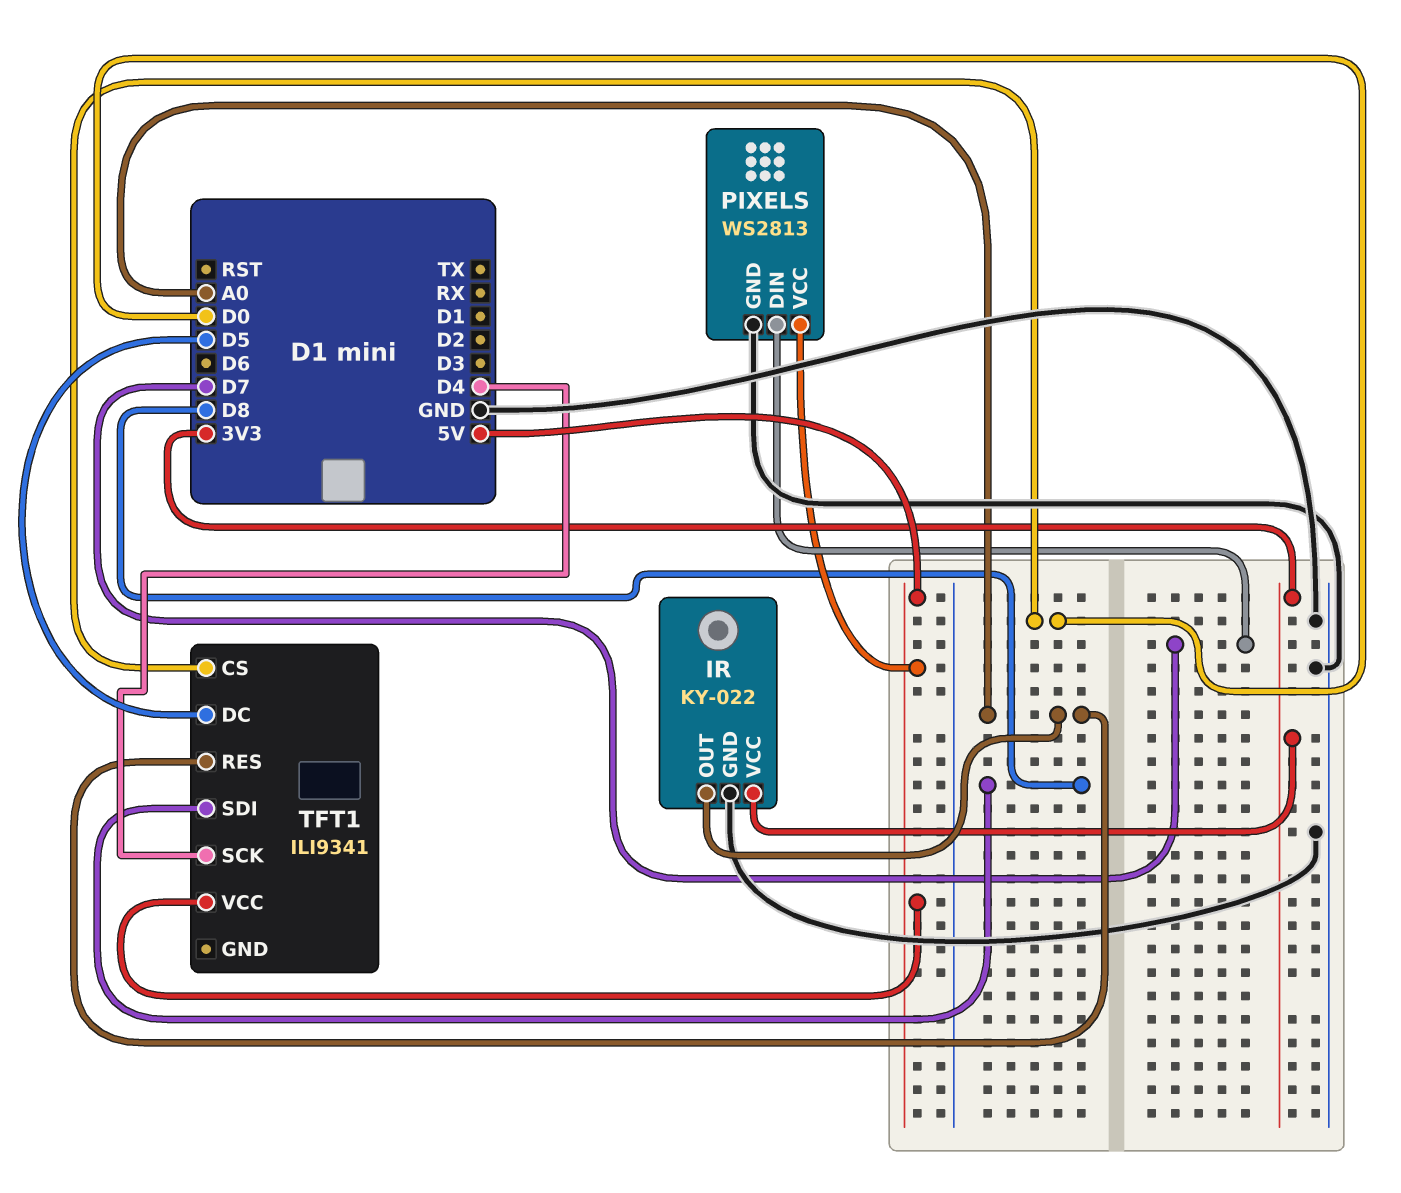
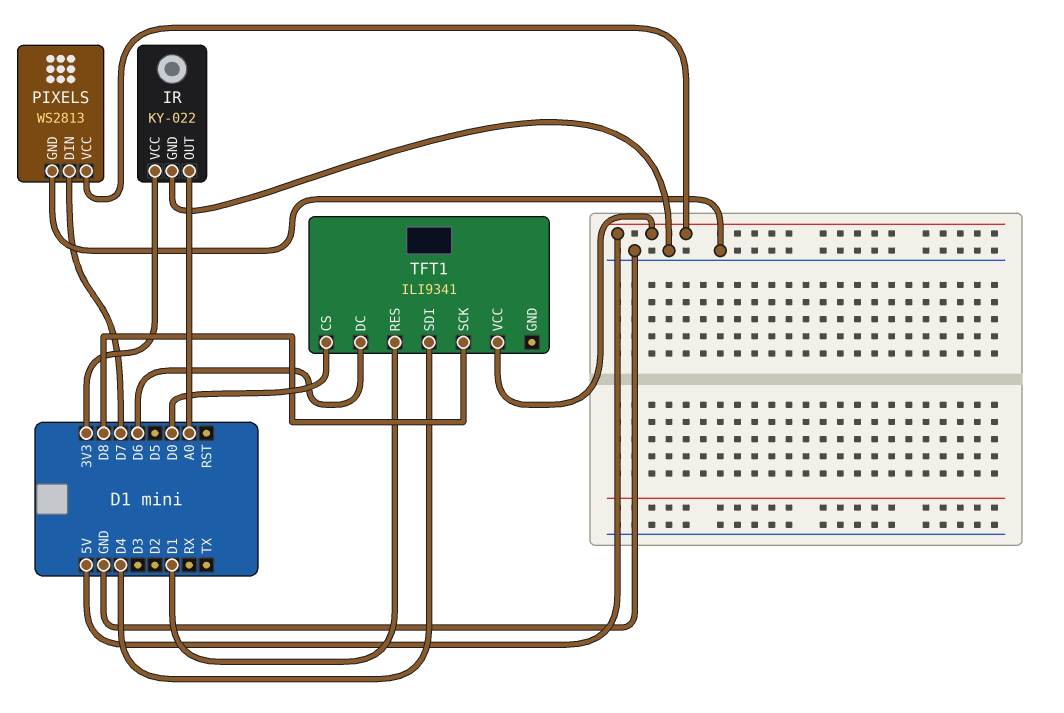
TFT1 pin DC: D5 -> D6
TFT1 pin RES: A0 -> D1
TFT1 pin SCK: D4 -> D8
TFT1 pin SDI: D8 -> D4

